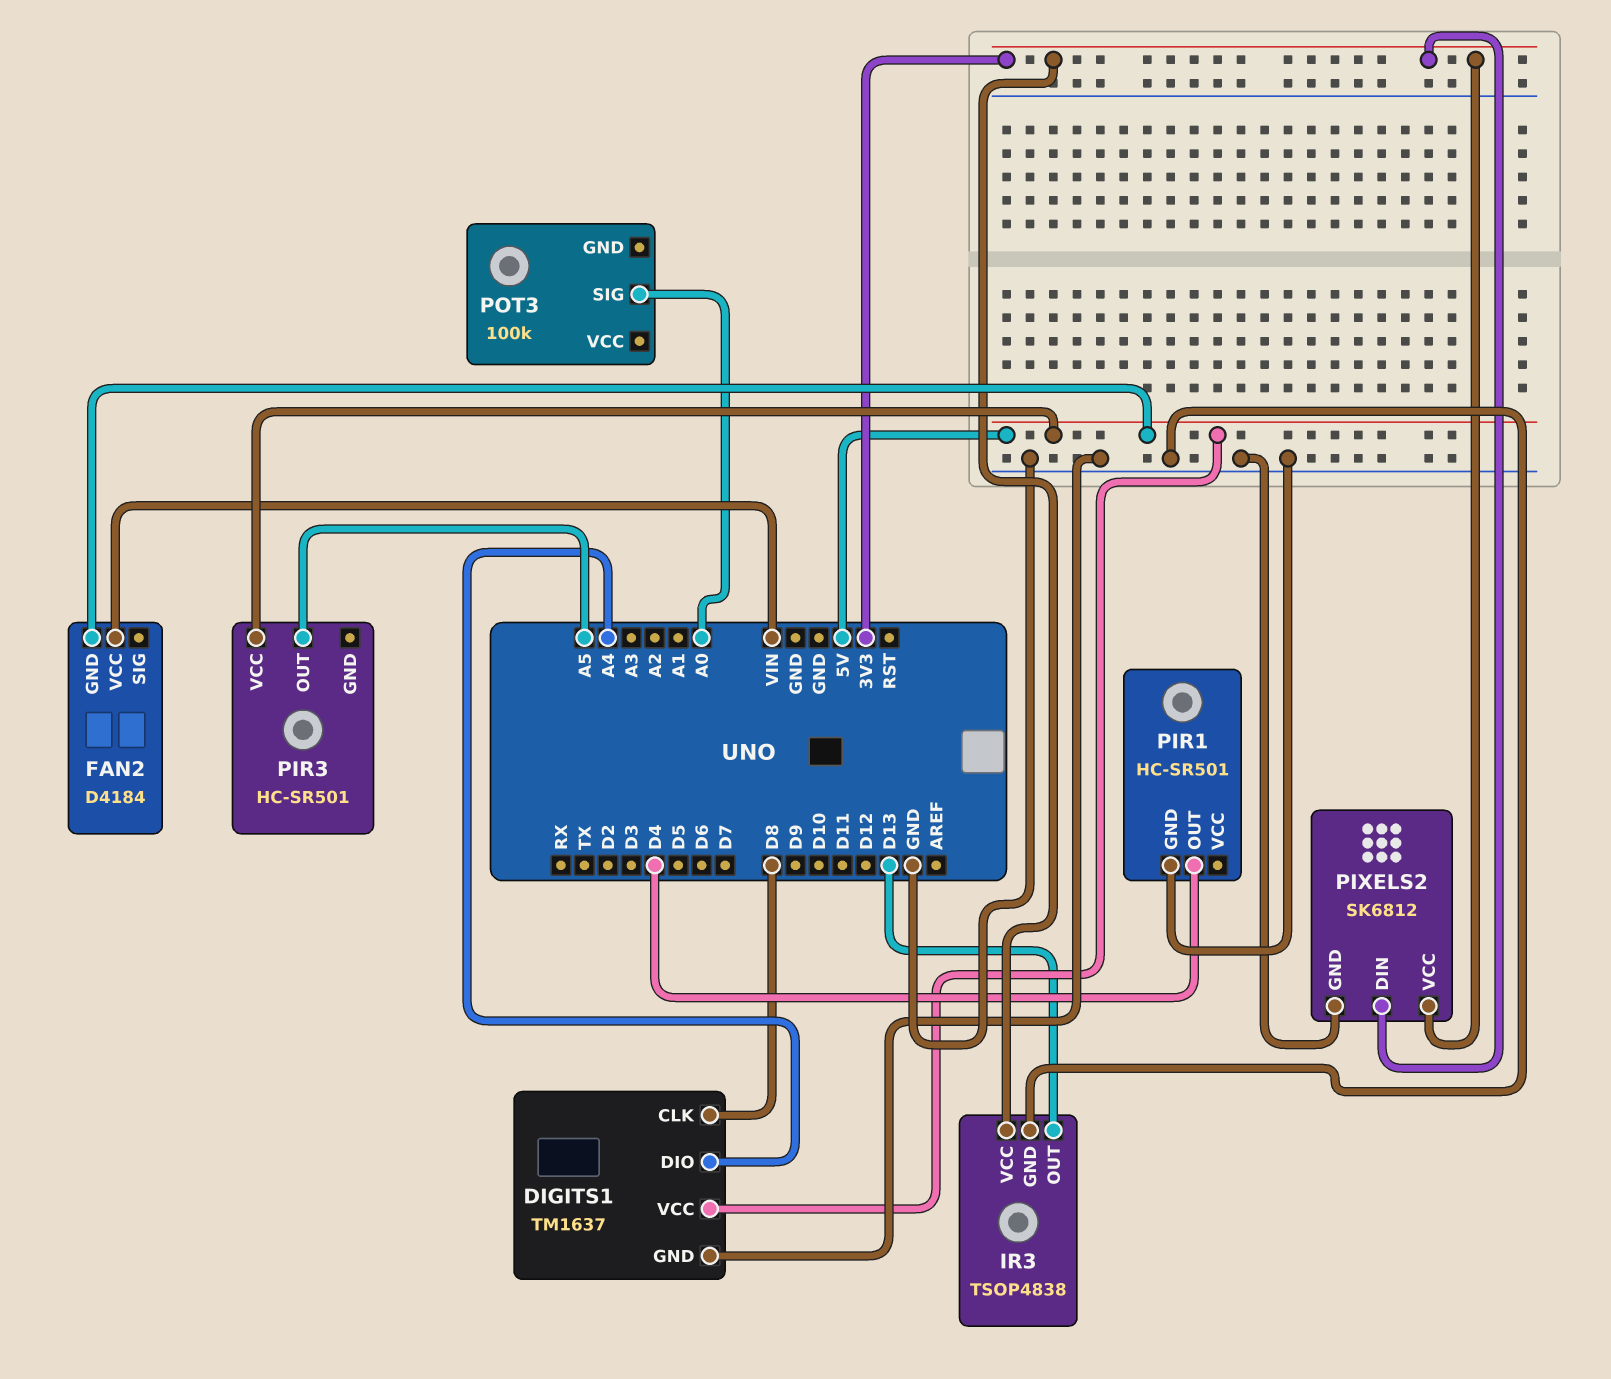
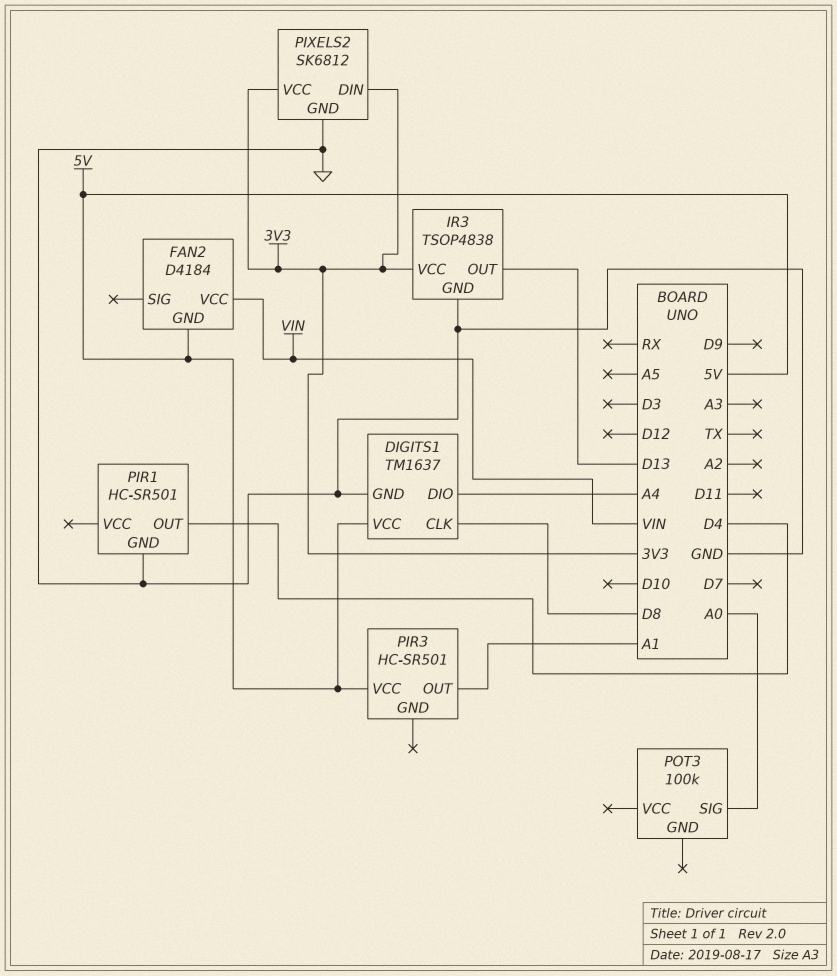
PIR3 pin OUT: A5 -> A1

